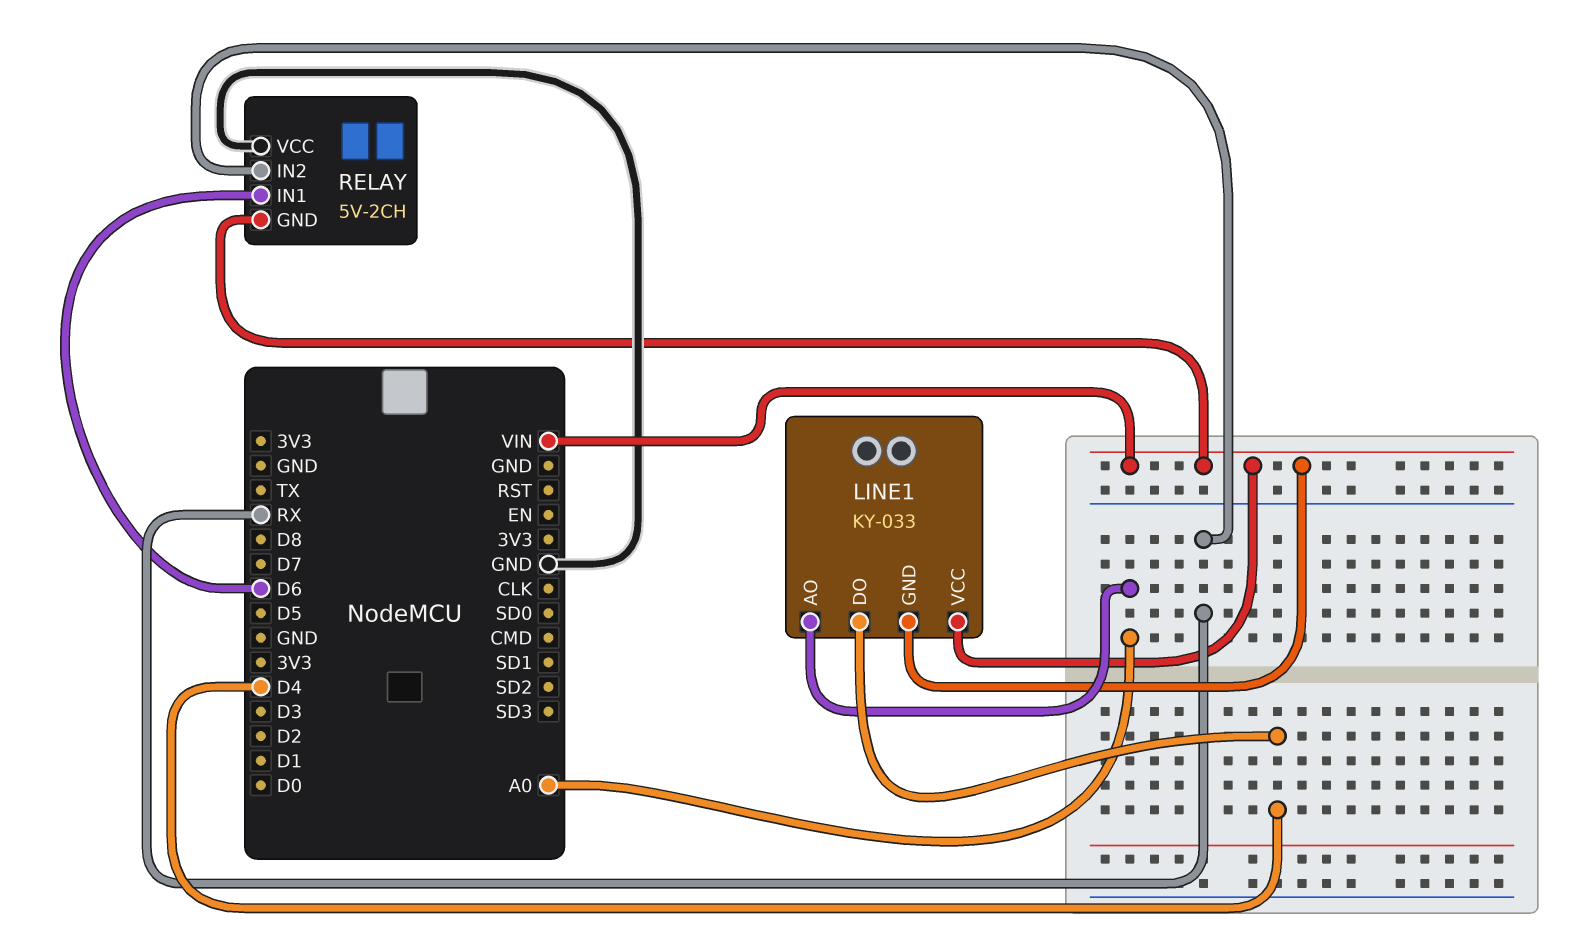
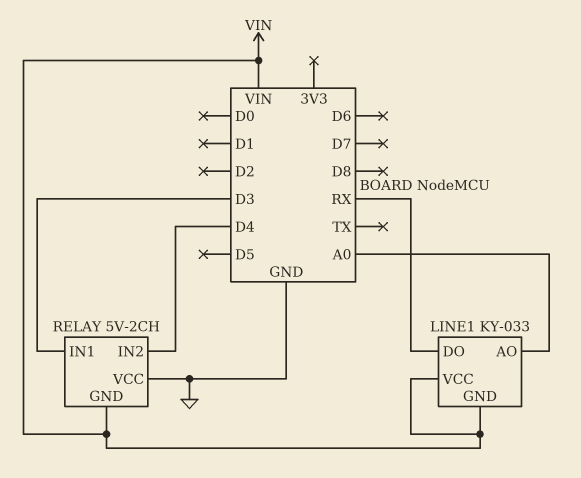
LINE1 pin DO: D4 -> RX
RELAY pin IN1: D6 -> D3
RELAY pin IN2: RX -> D4

